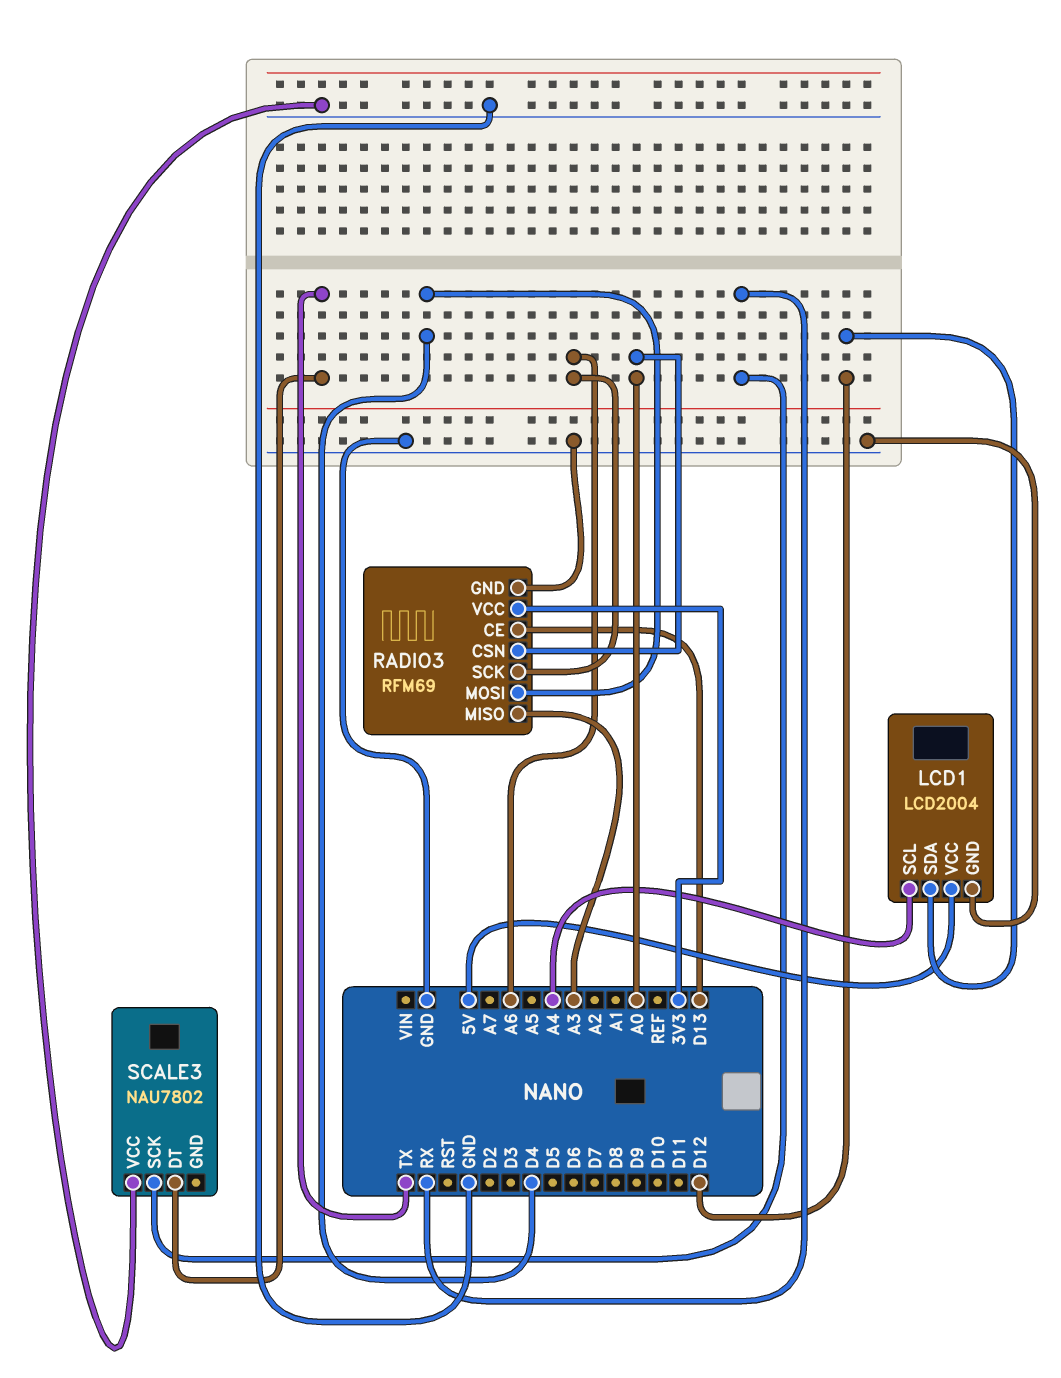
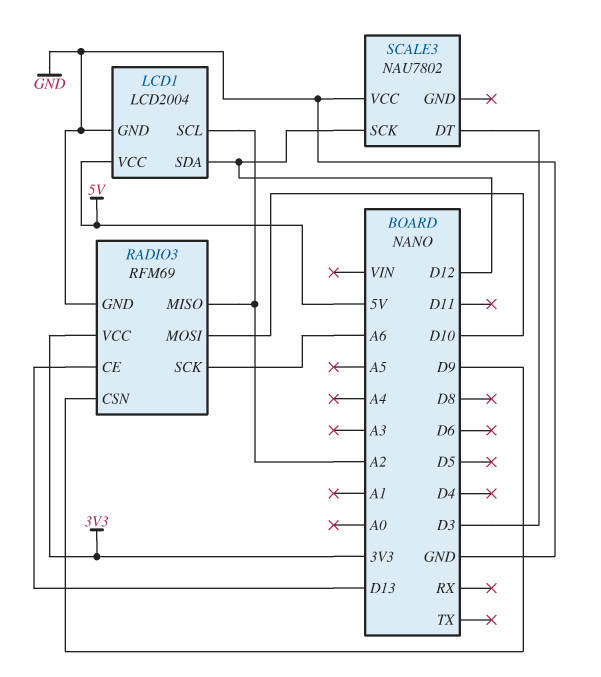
LCD1 pin SCL: A4 -> A2
RADIO3 pin CSN: A0 -> D9
RADIO3 pin MISO: A3 -> A2
RADIO3 pin MOSI: D4 -> D10
SCALE3 pin DT: TX -> D3
SCALE3 pin SCK: RX -> D12

